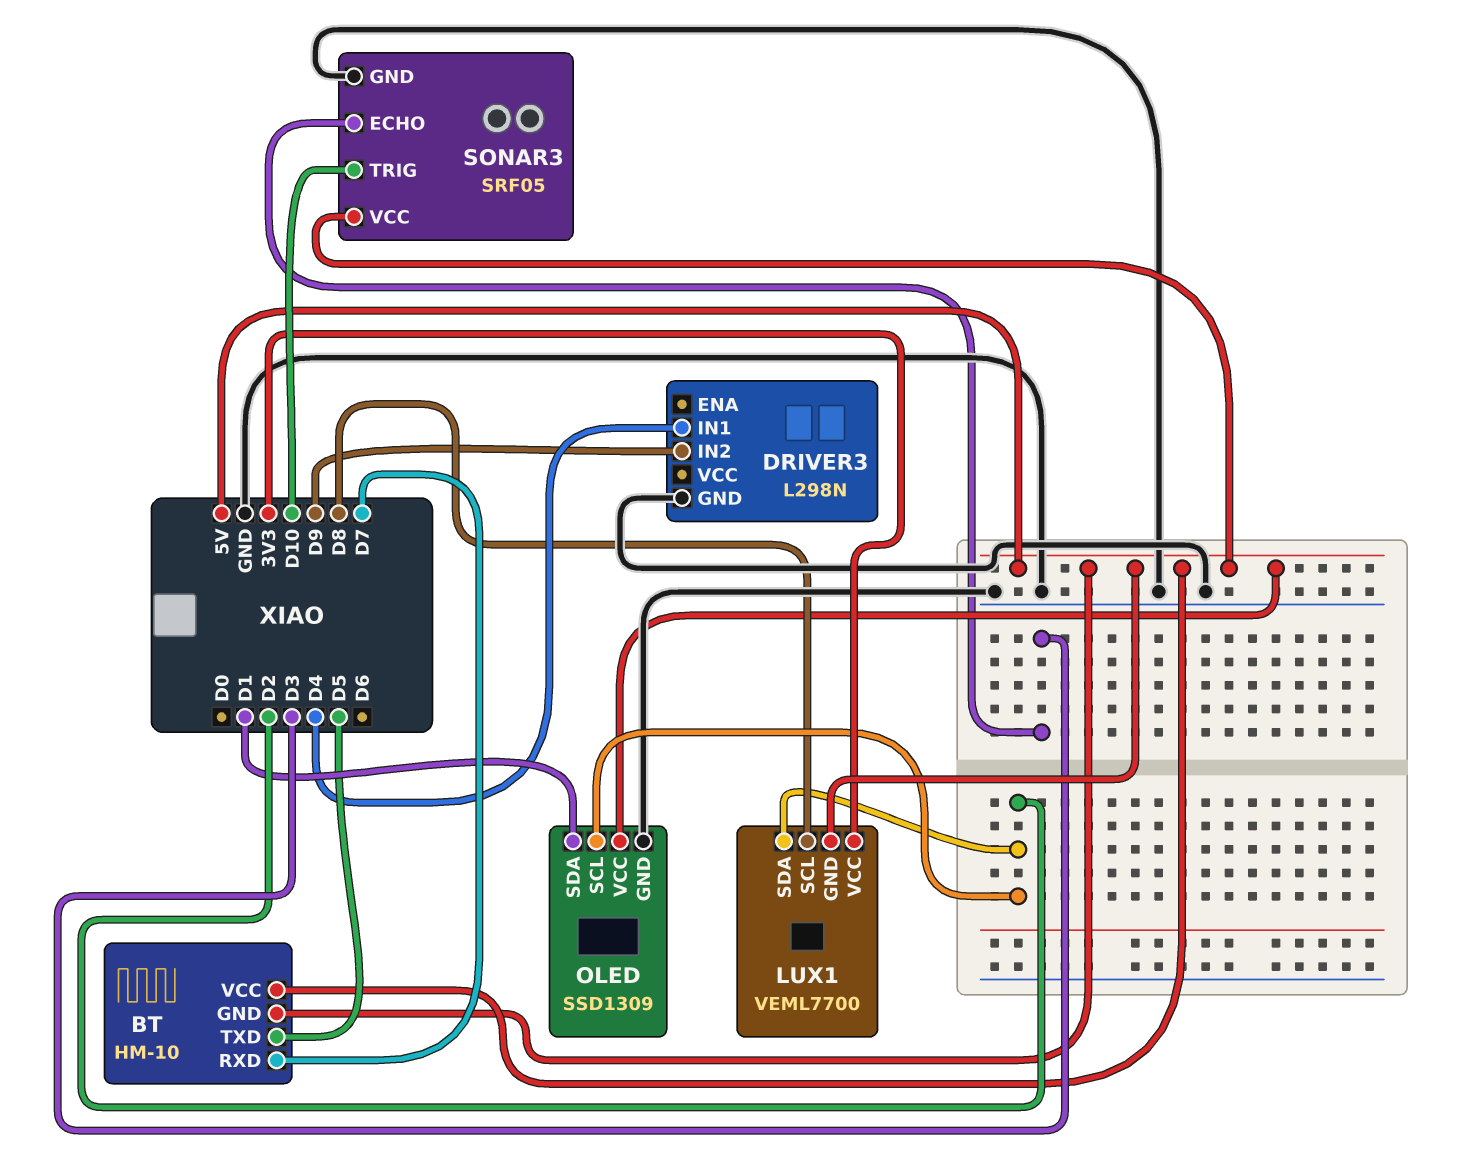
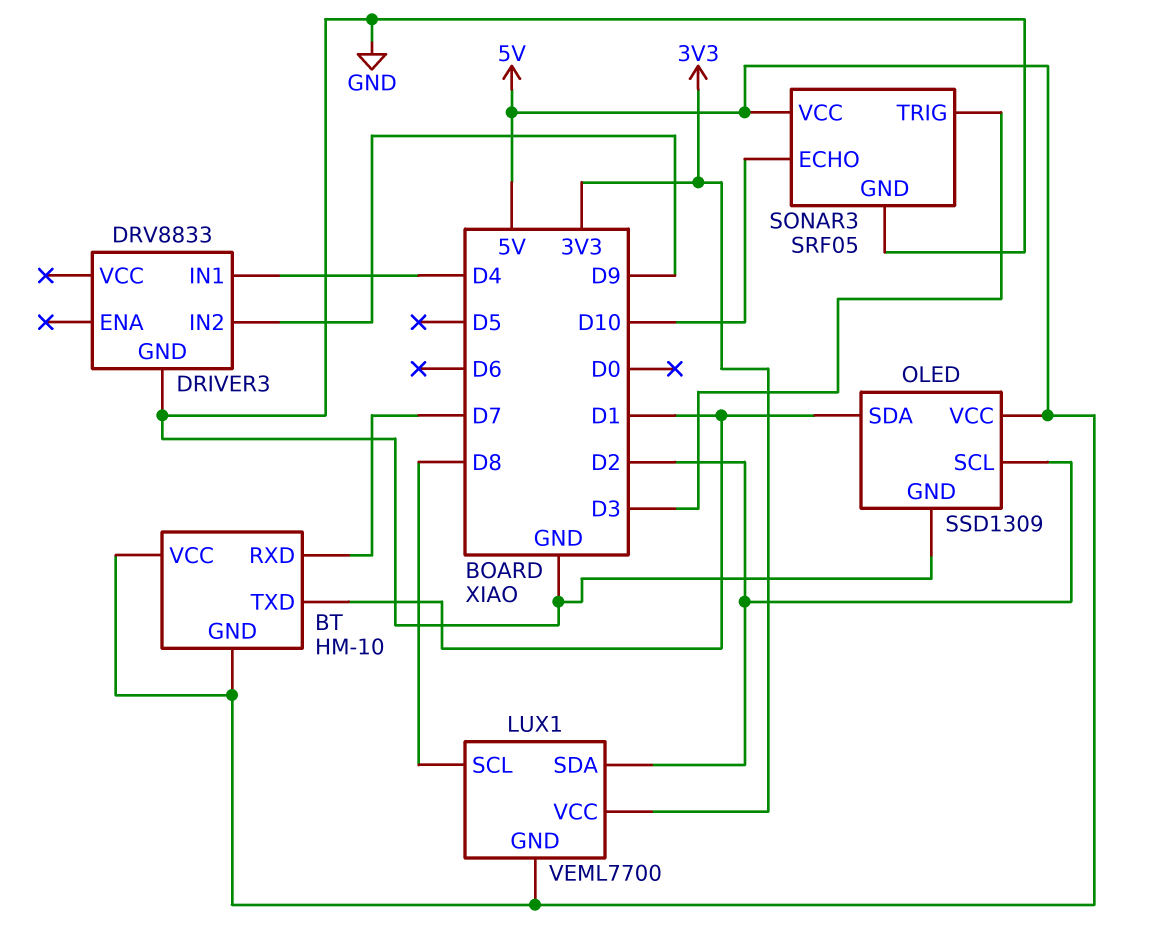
BT pin TXD: D5 -> D1
DRIVER3: L298N -> DRV8833
SONAR3 pin ECHO: D3 -> D10
SONAR3 pin TRIG: D10 -> D3

